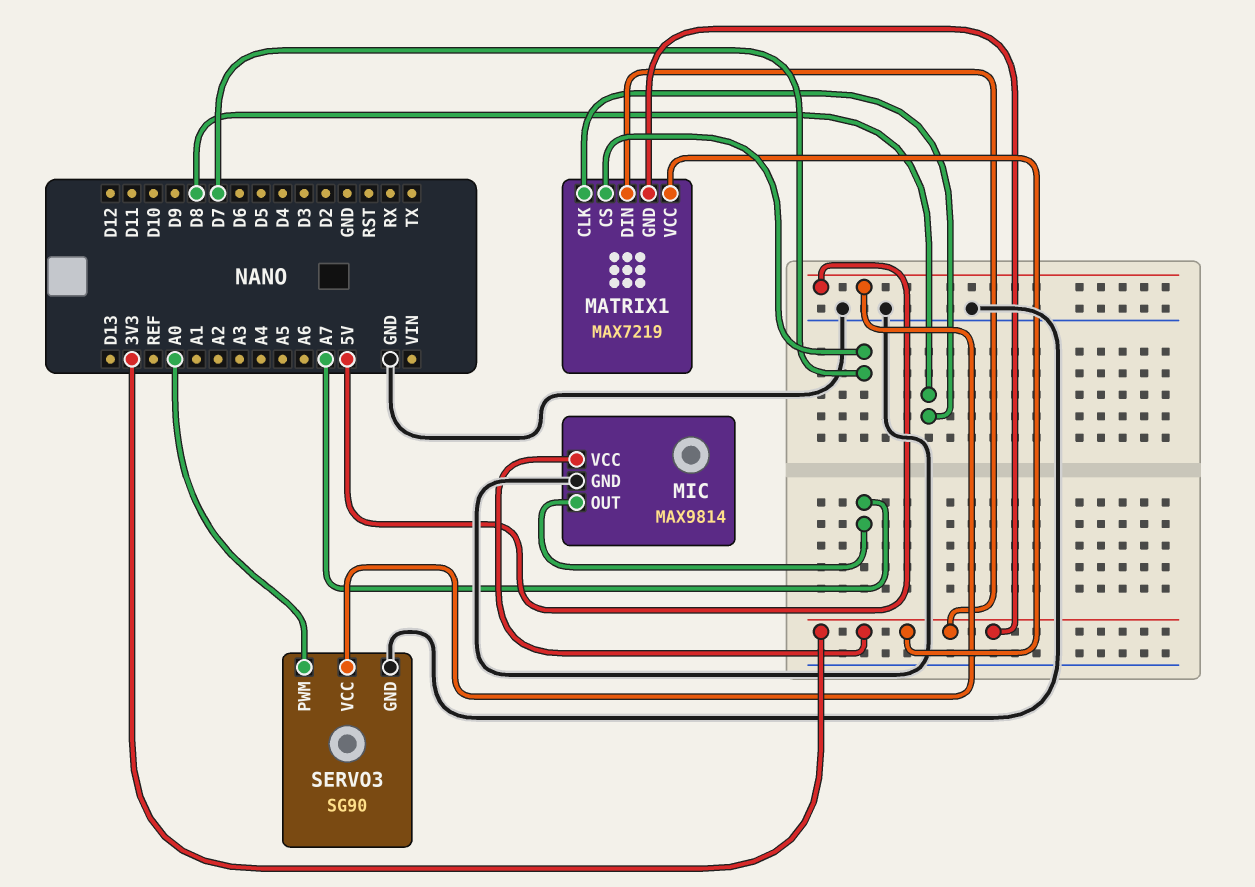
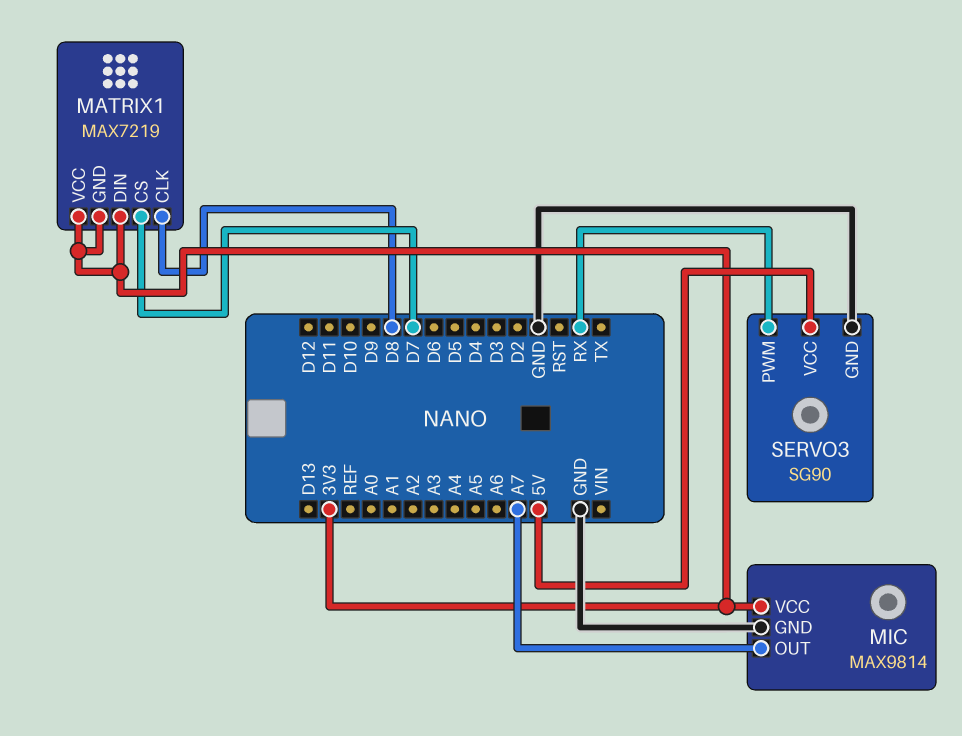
SERVO3 pin PWM: A0 -> RX

